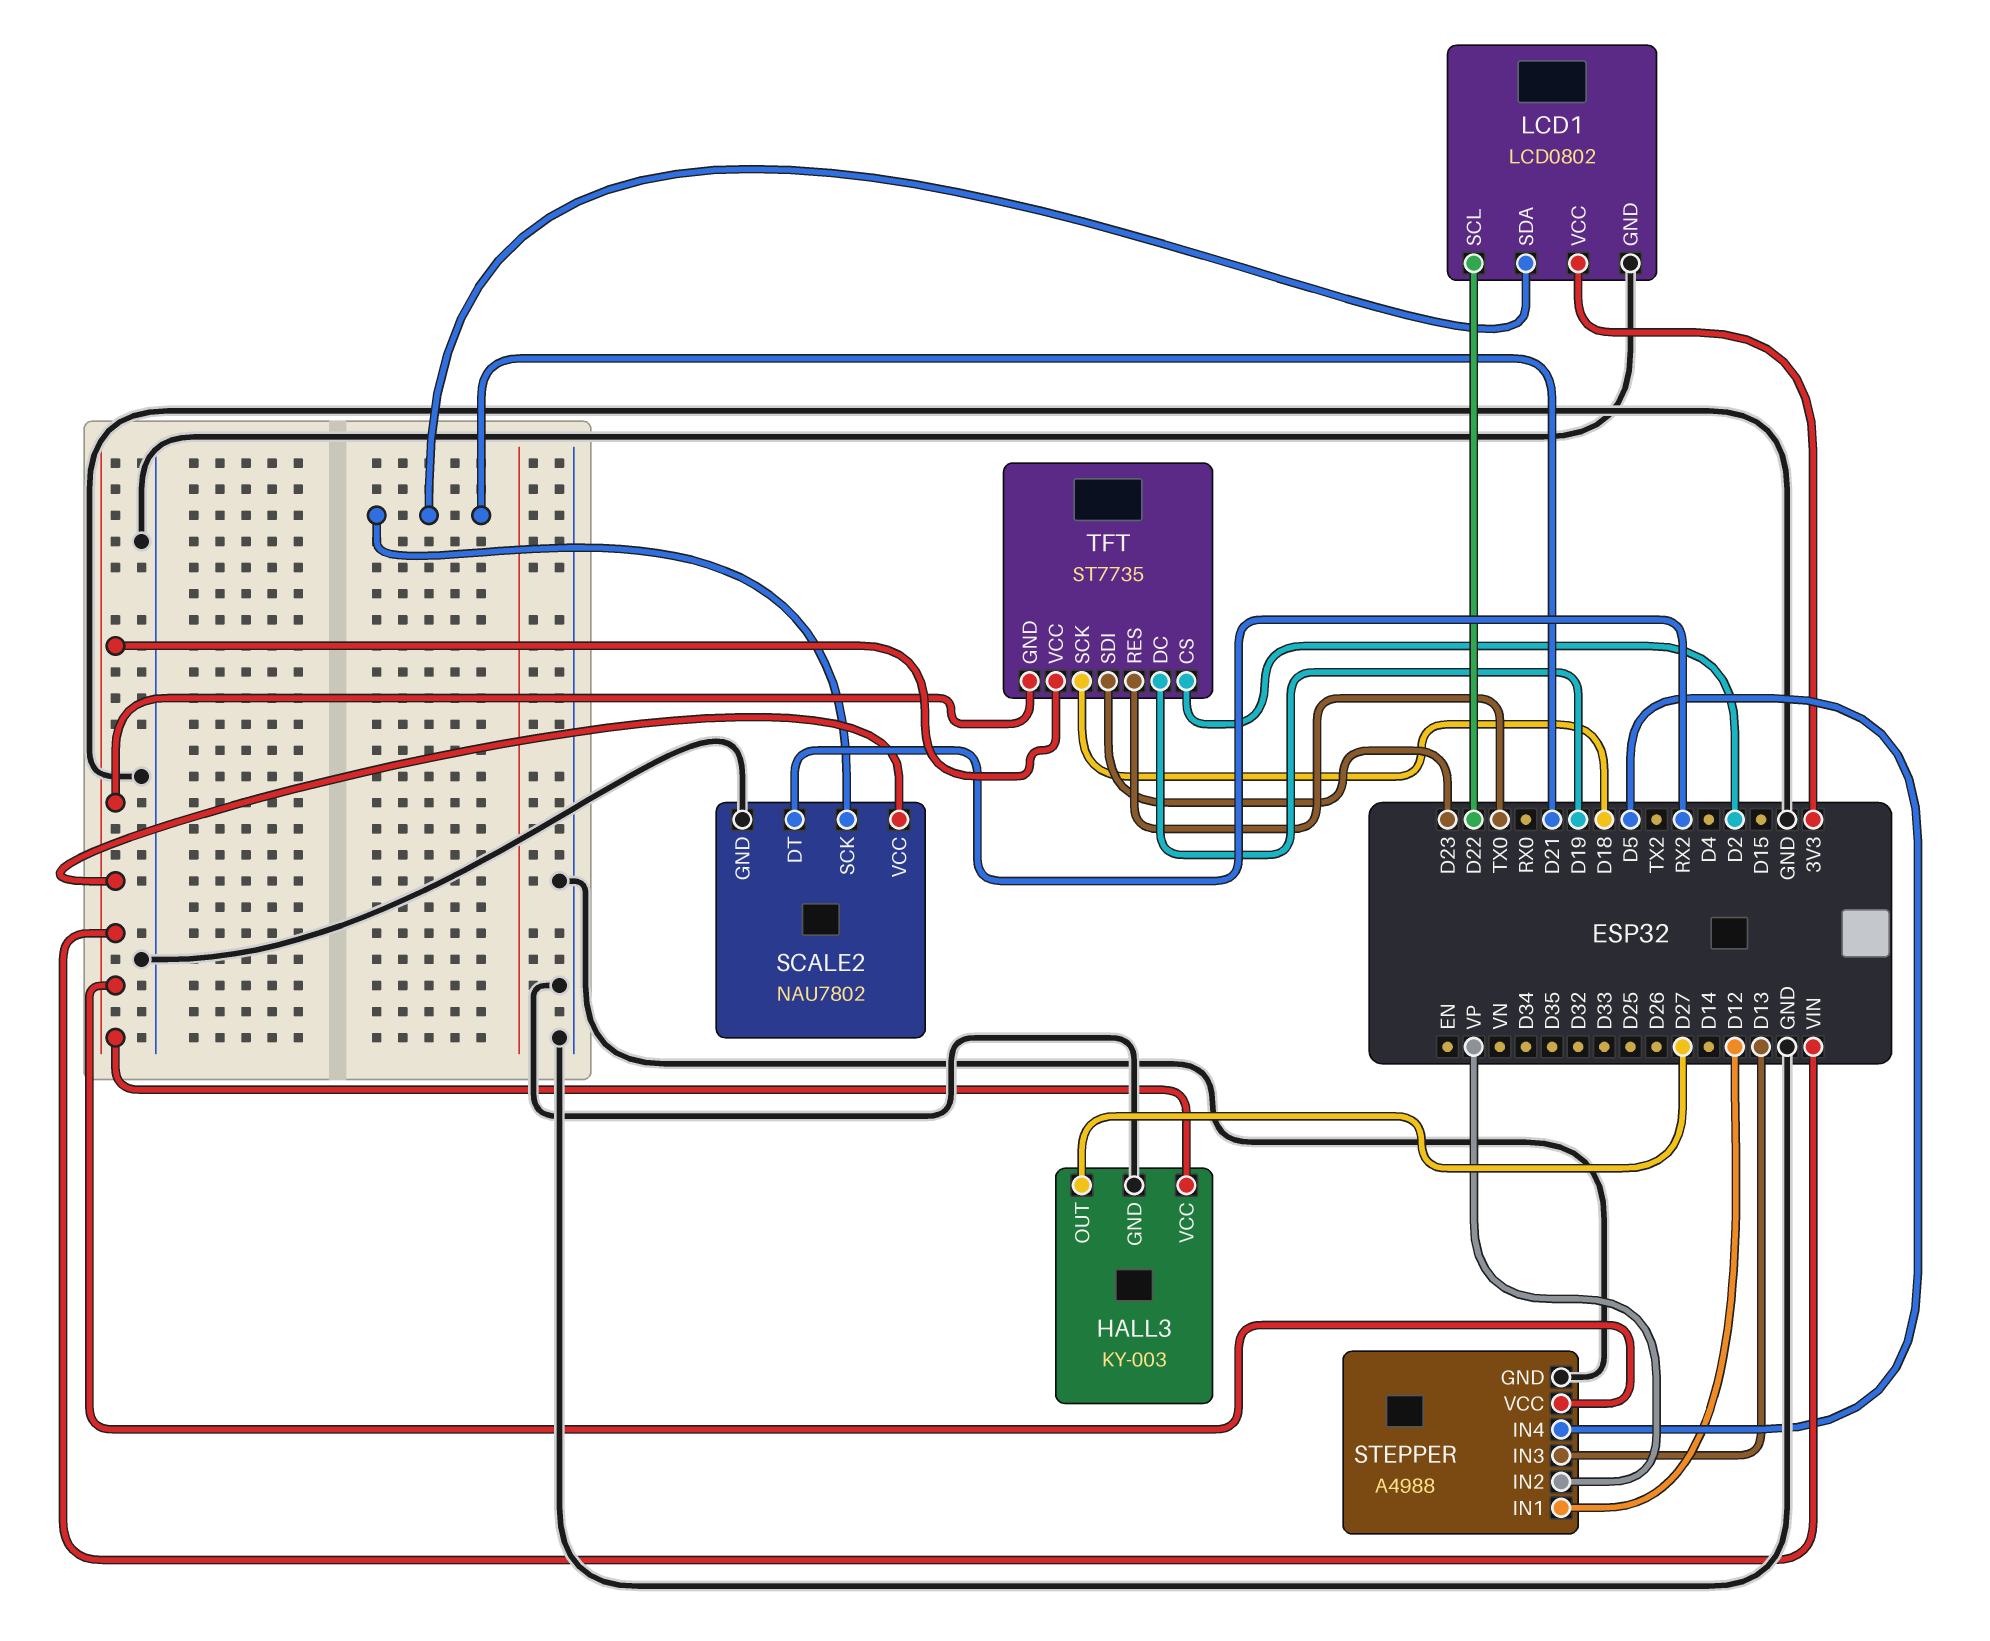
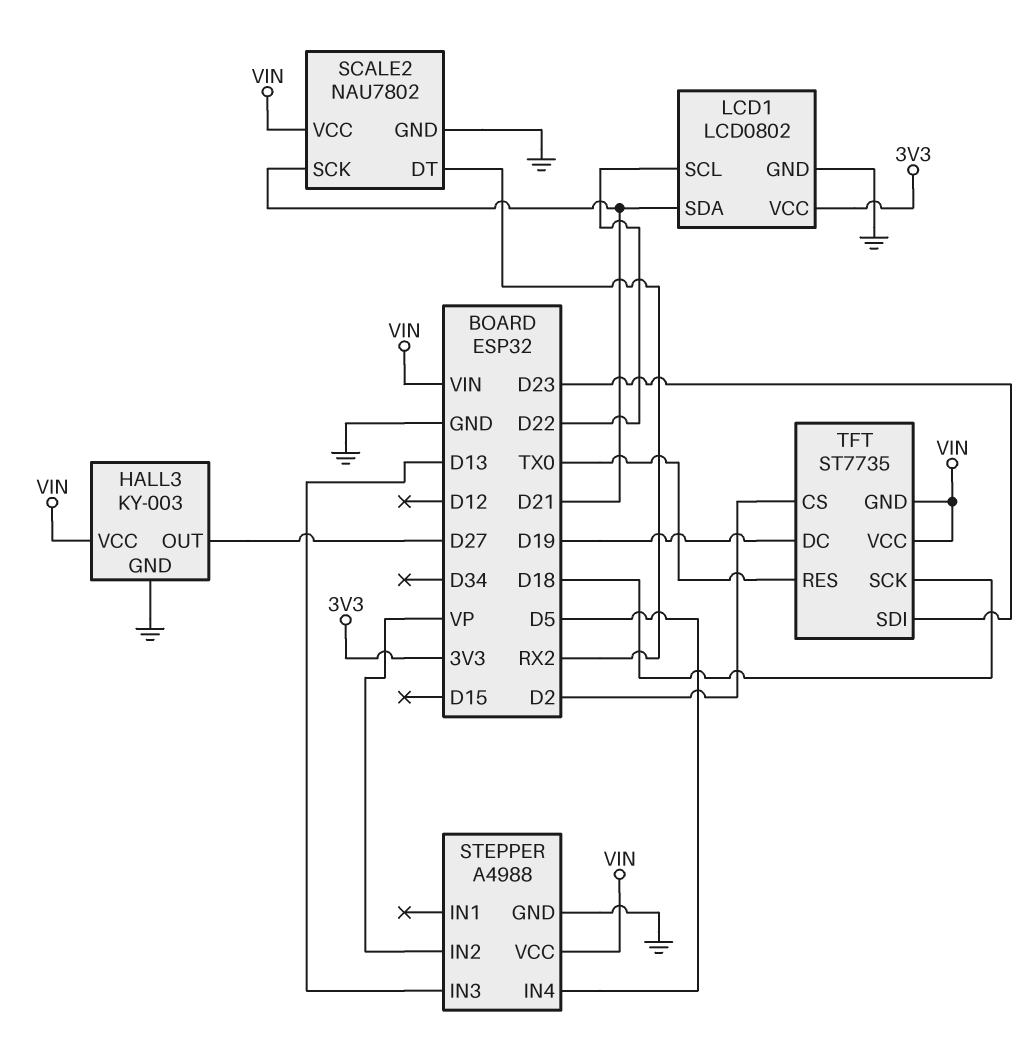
STEPPER pin IN1: D12 -> none

